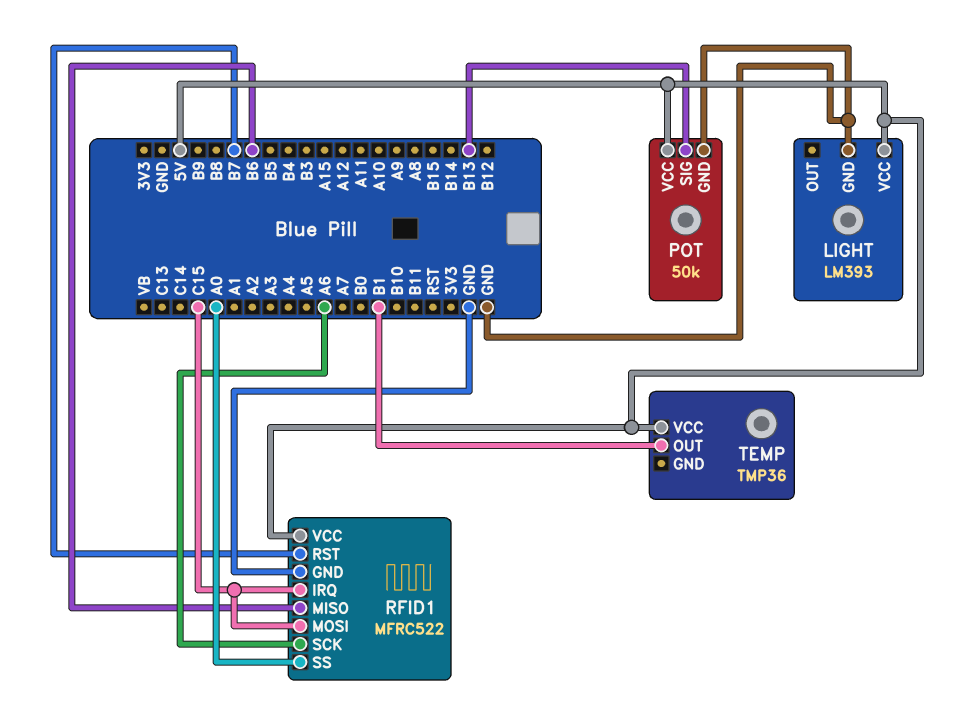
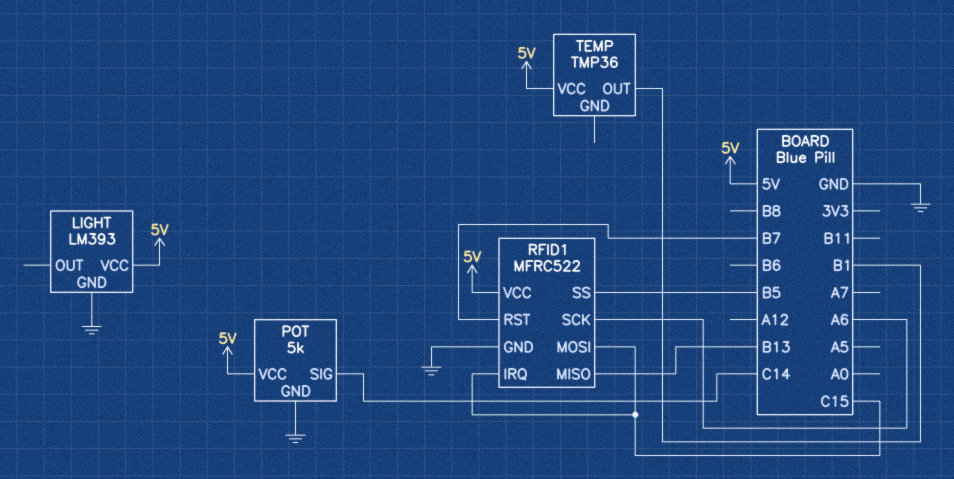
POT: 50k -> 5k
POT pin SIG: B13 -> C14
RFID1 pin MISO: B6 -> B13
RFID1 pin SS: A0 -> B5

